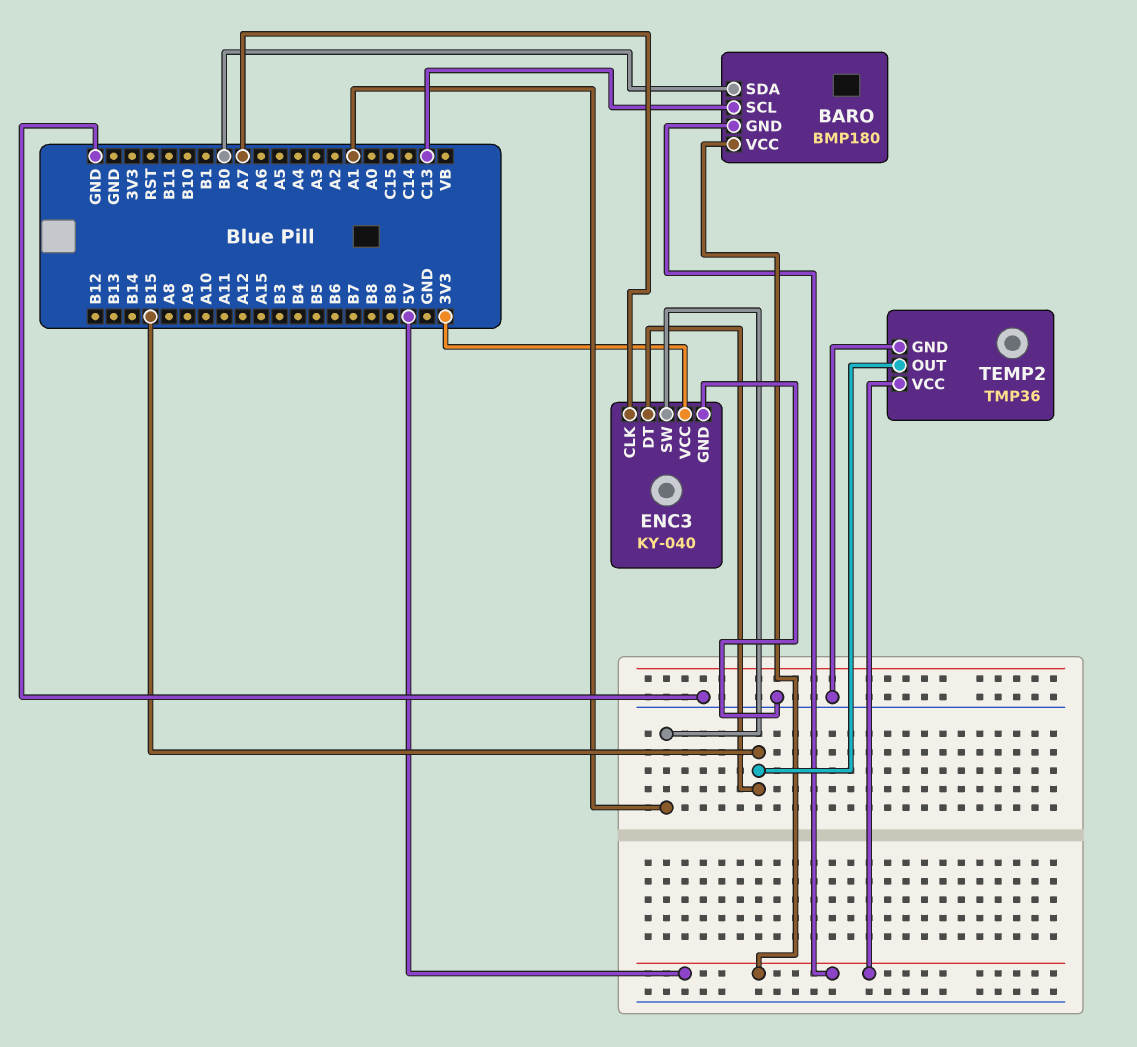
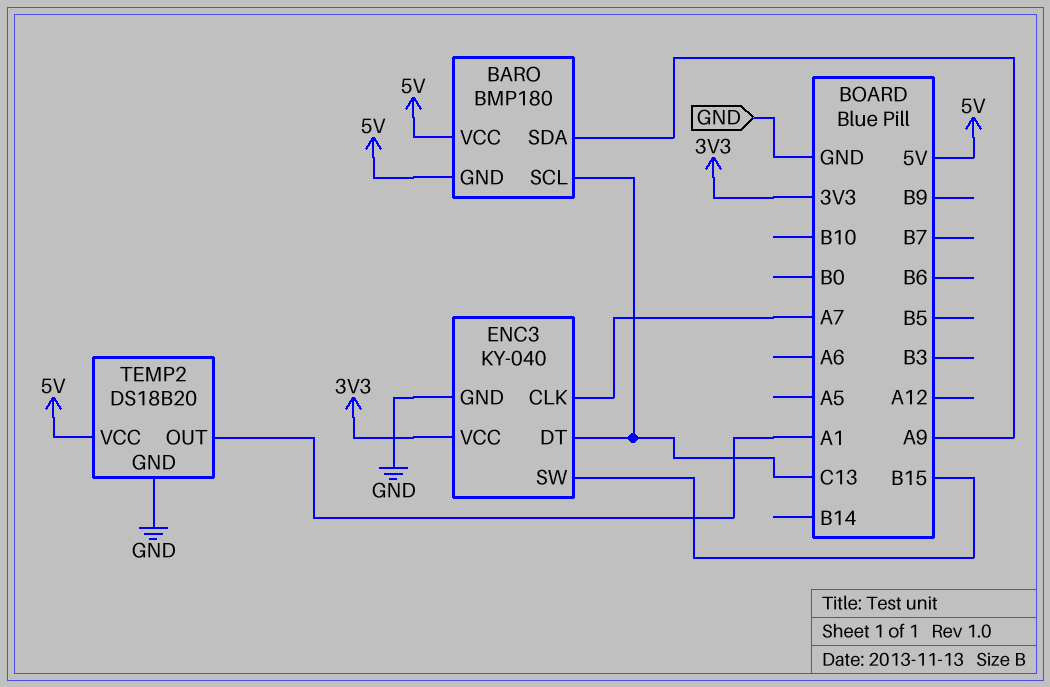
BARO pin SDA: B0 -> A9
ENC3 pin DT: B15 -> C13
ENC3 pin SW: A1 -> B15
TEMP2: TMP36 -> DS18B20
TEMP2 pin OUT: B15 -> A1

